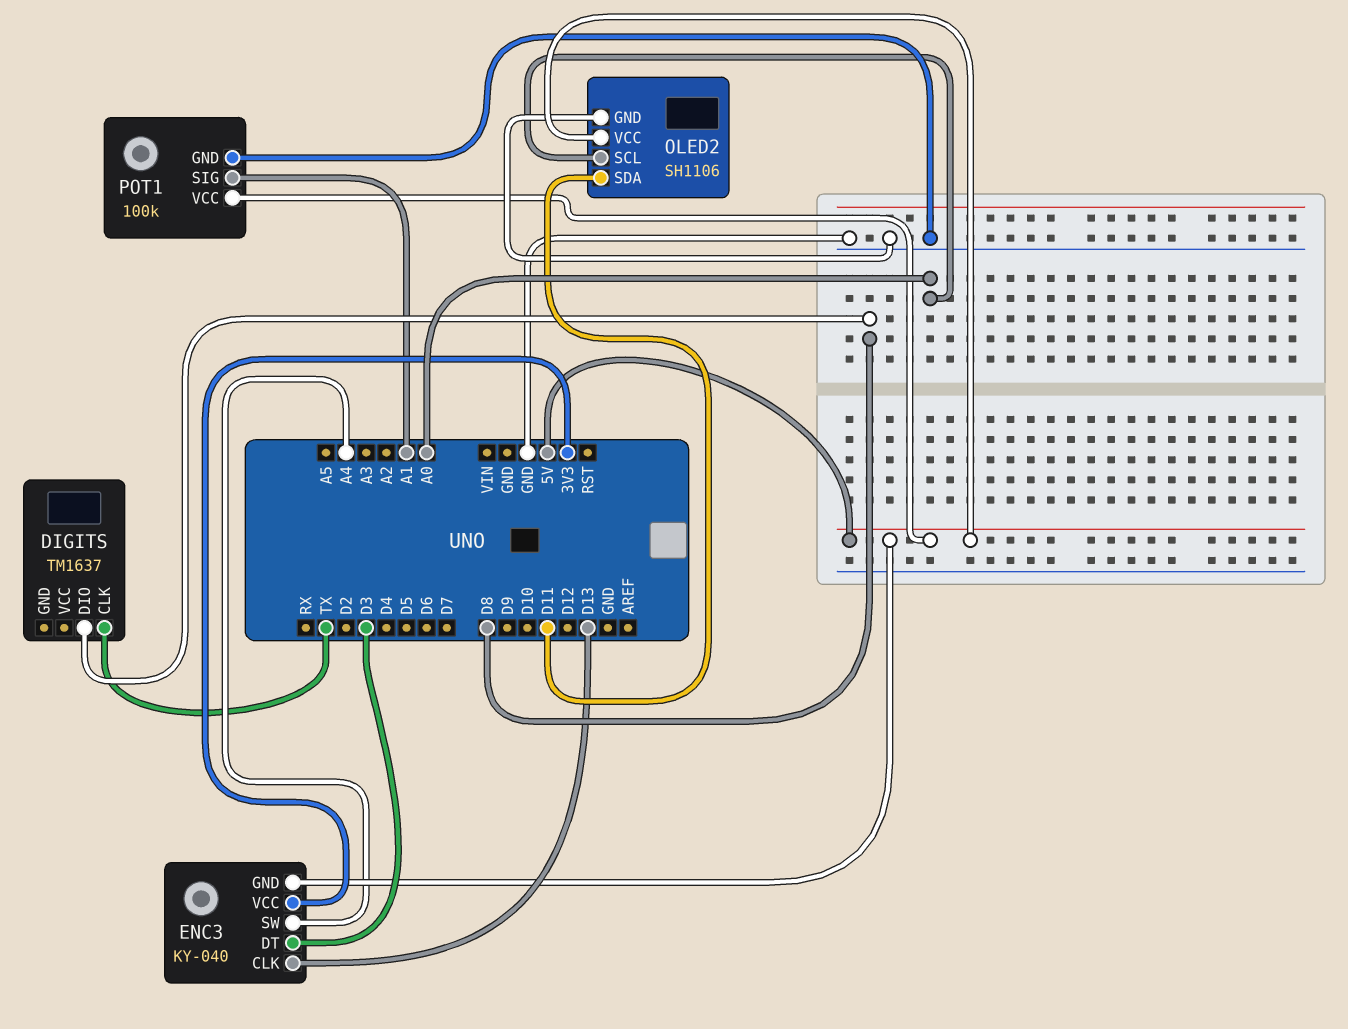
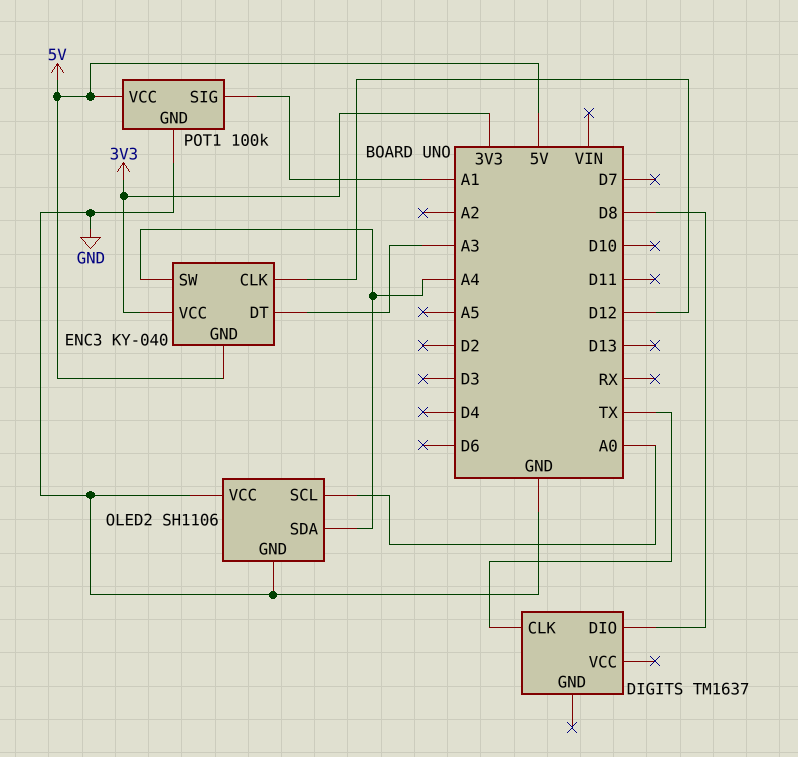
ENC3 pin CLK: D13 -> D12
ENC3 pin DT: D3 -> A3
OLED2 pin SDA: D11 -> A4
OLED2 pin VCC: 5V -> GND

